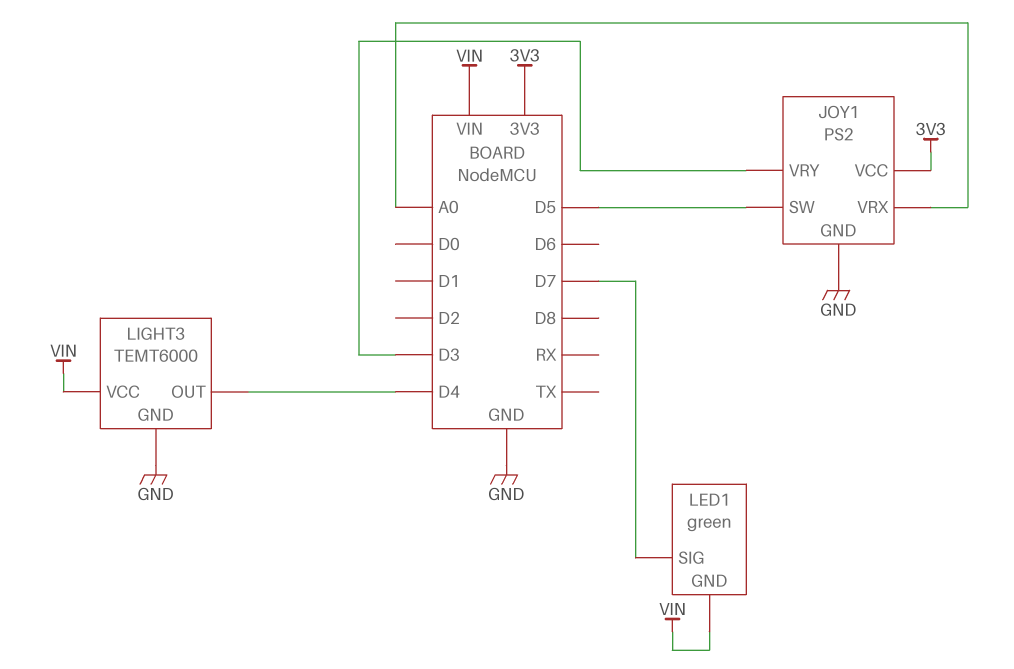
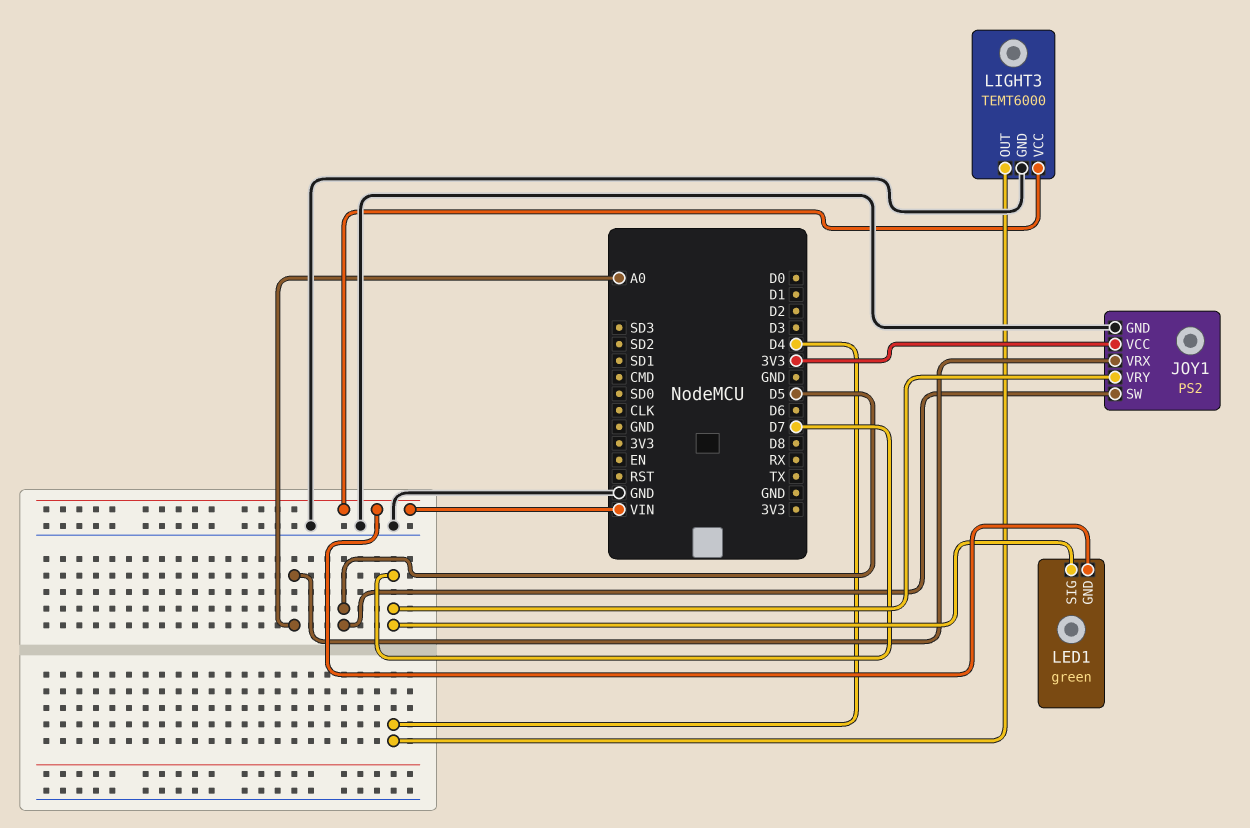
JOY1 pin VRY: D3 -> D7

